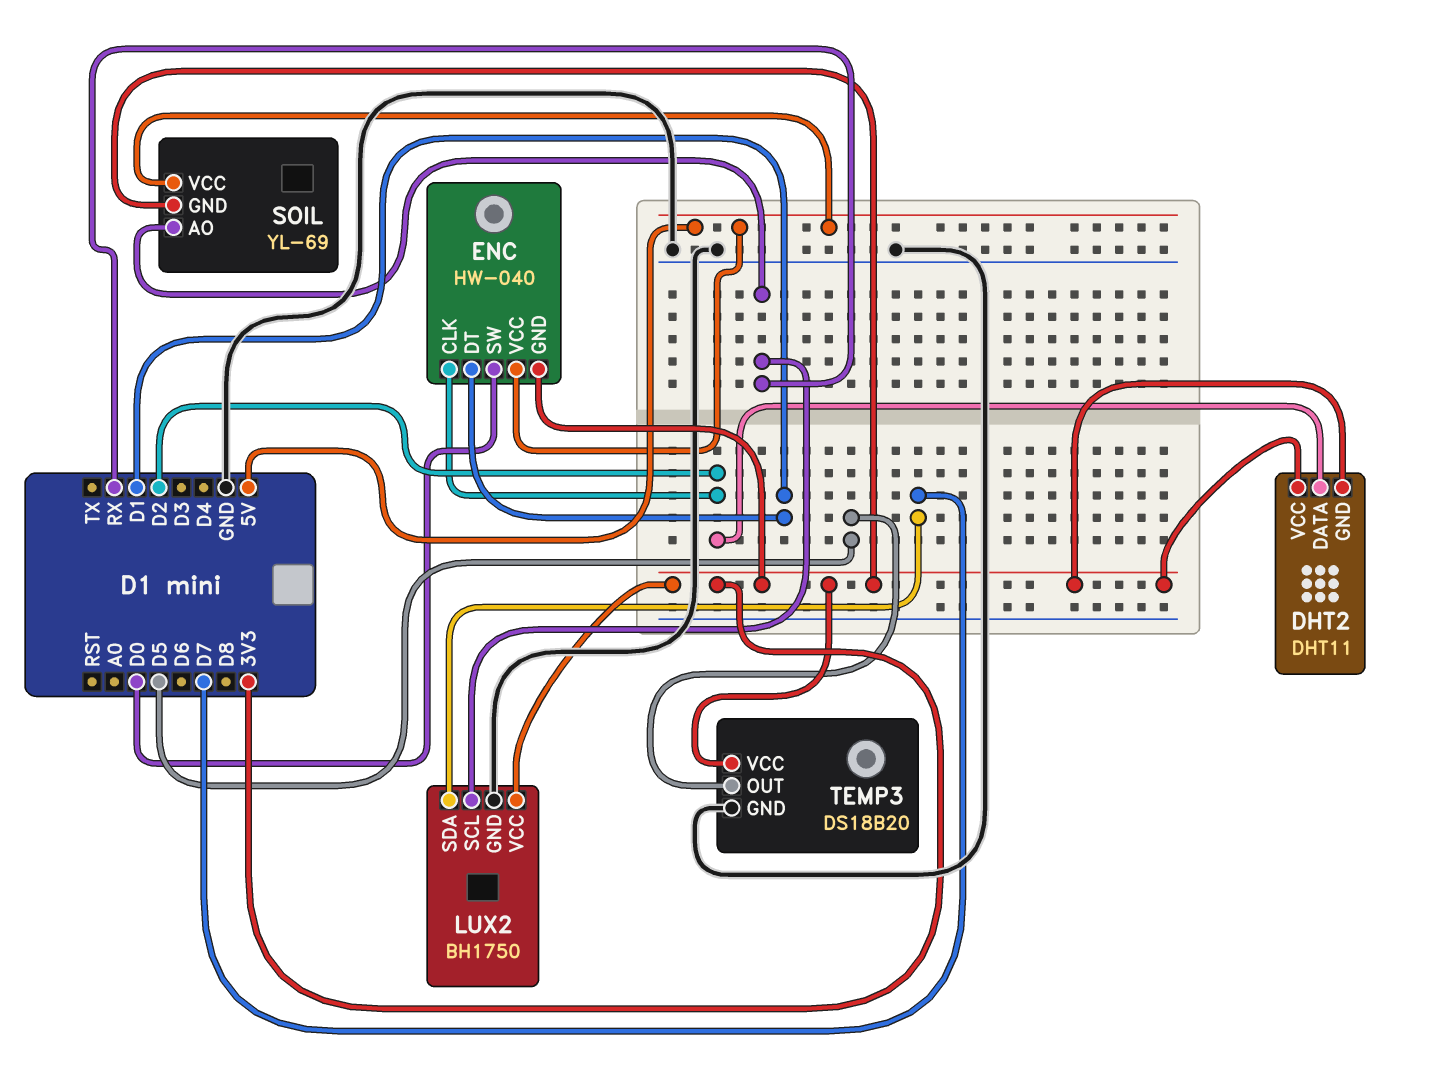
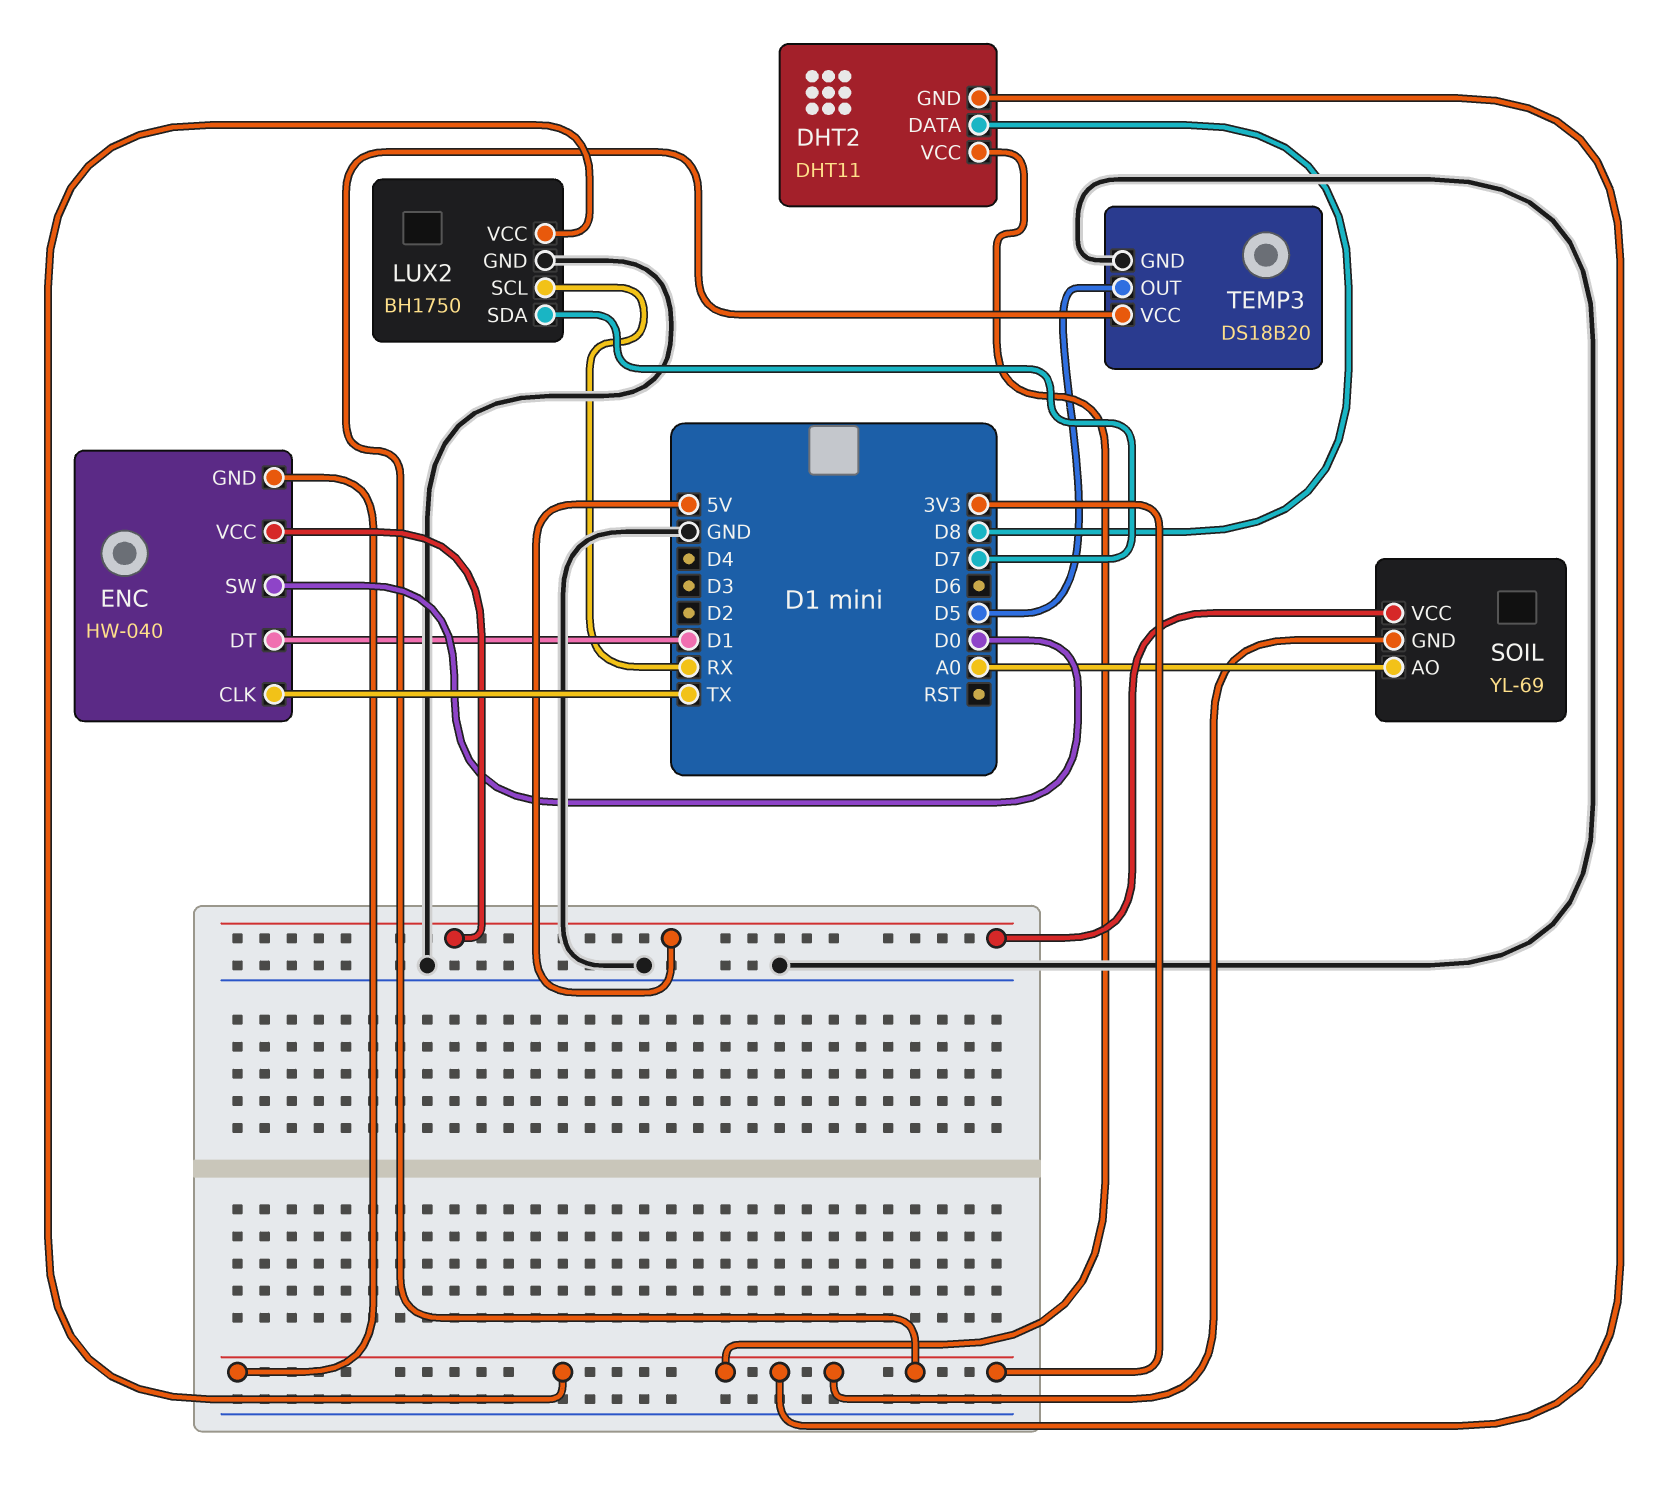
DHT2 pin DATA: D2 -> D8
ENC pin CLK: D2 -> TX
SOIL pin AO: RX -> A0

